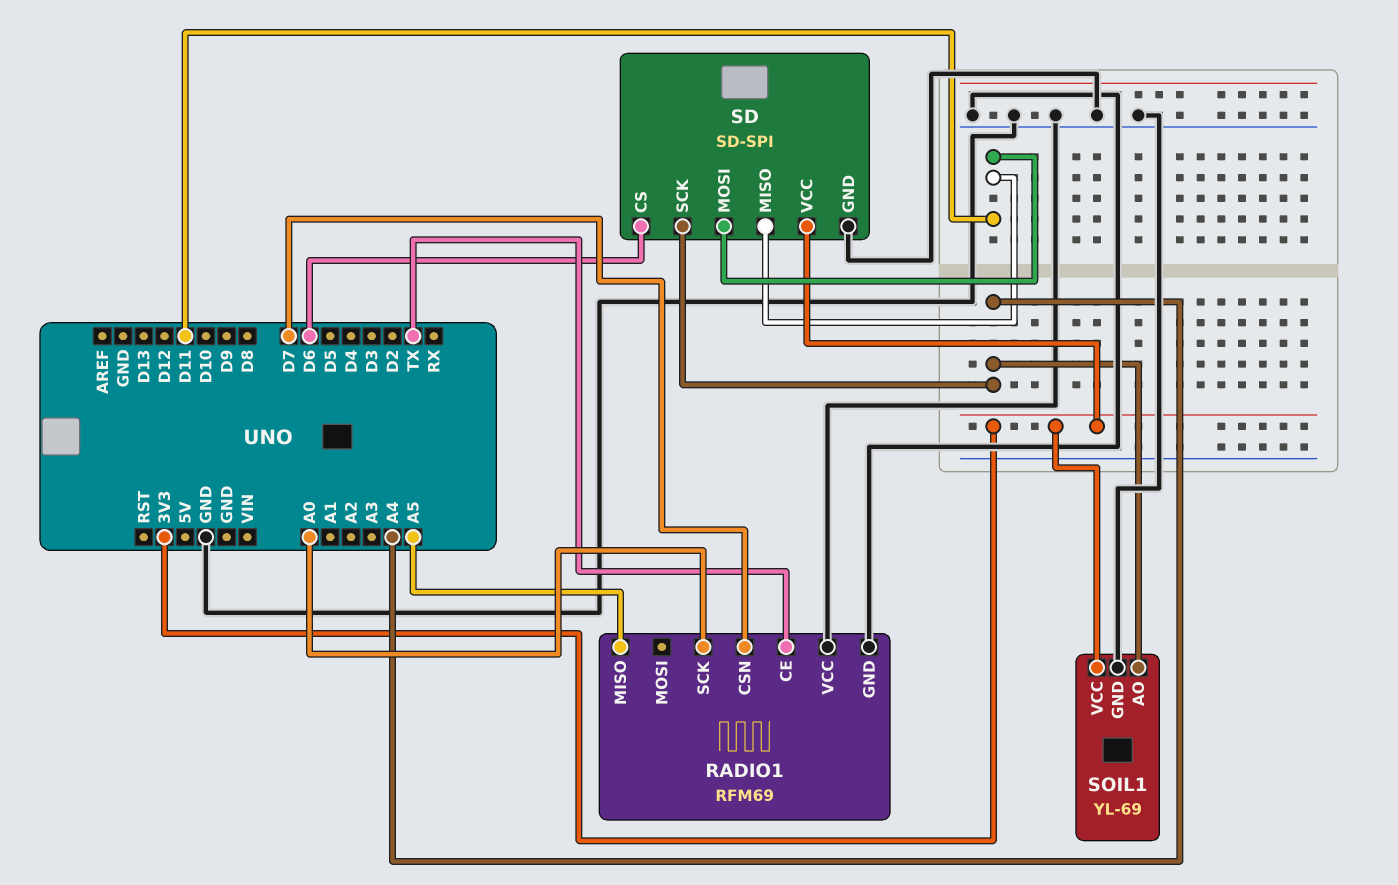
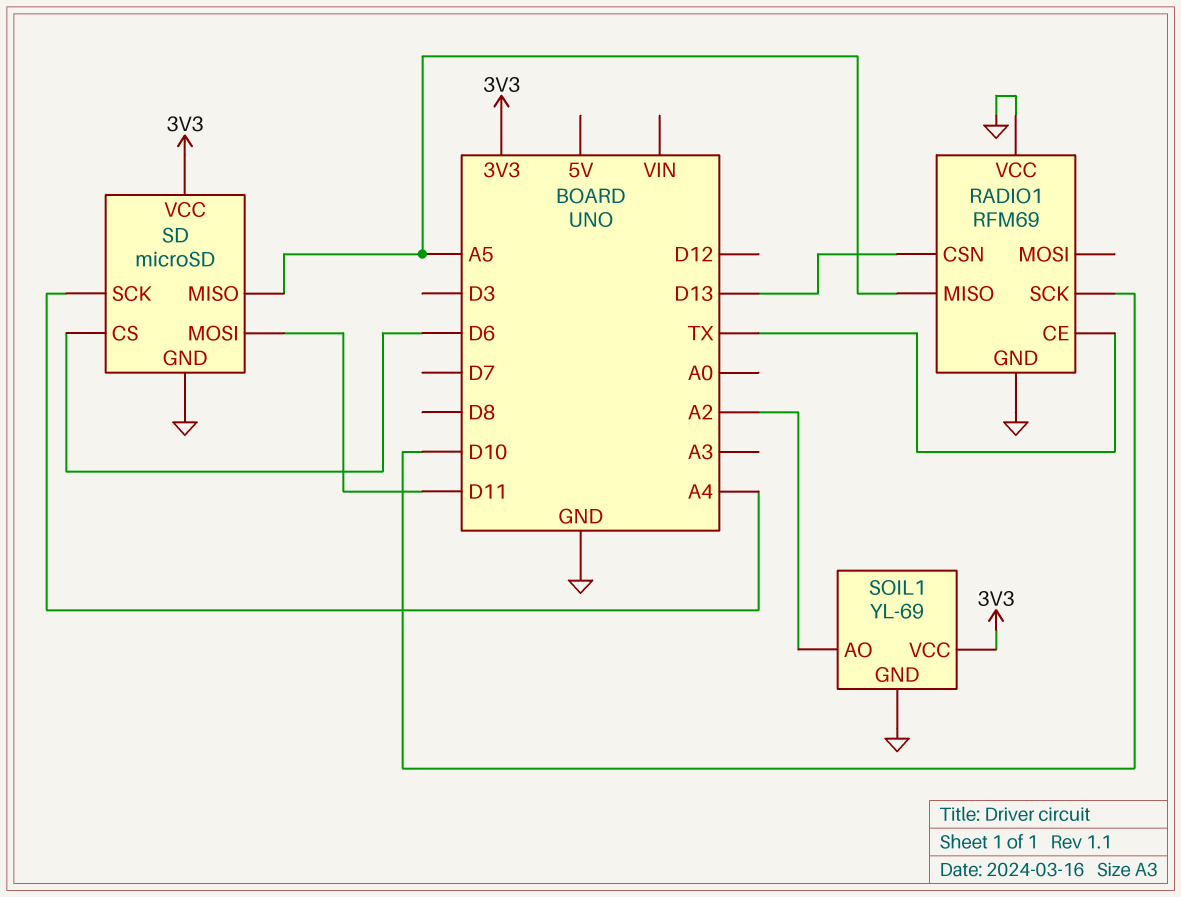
RADIO1 pin CSN: D7 -> D13
RADIO1 pin SCK: A0 -> D10
SD: SD-SPI -> microSD
SD pin MISO: D11 -> A5
SOIL1 pin AO: A4 -> A2

